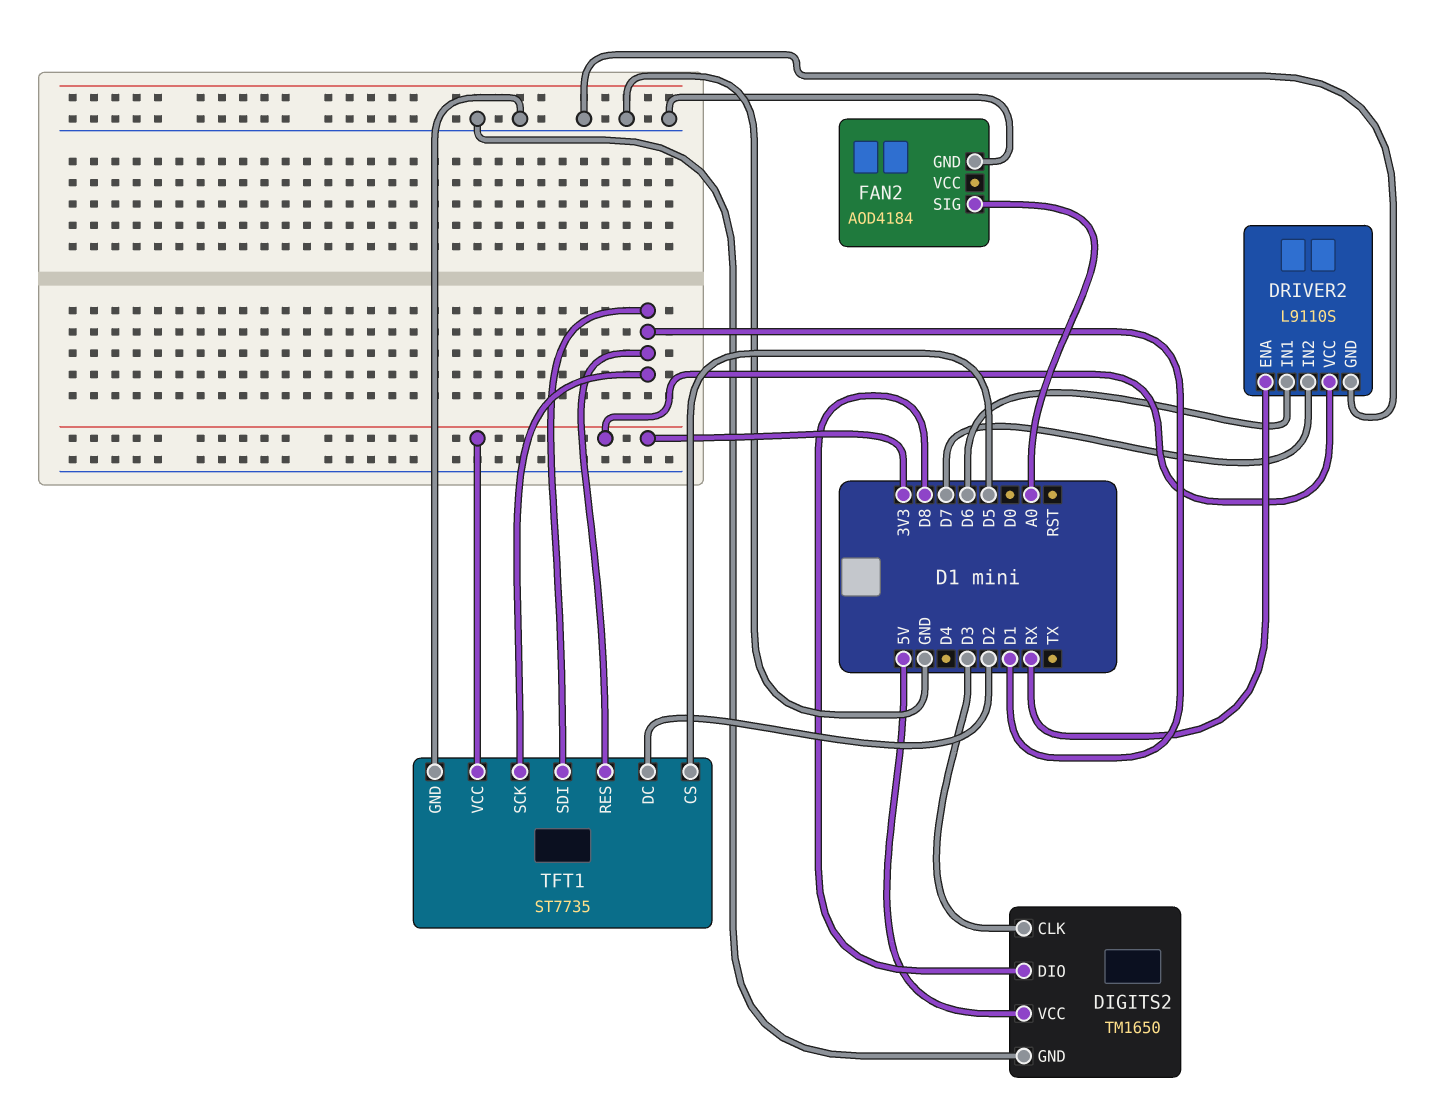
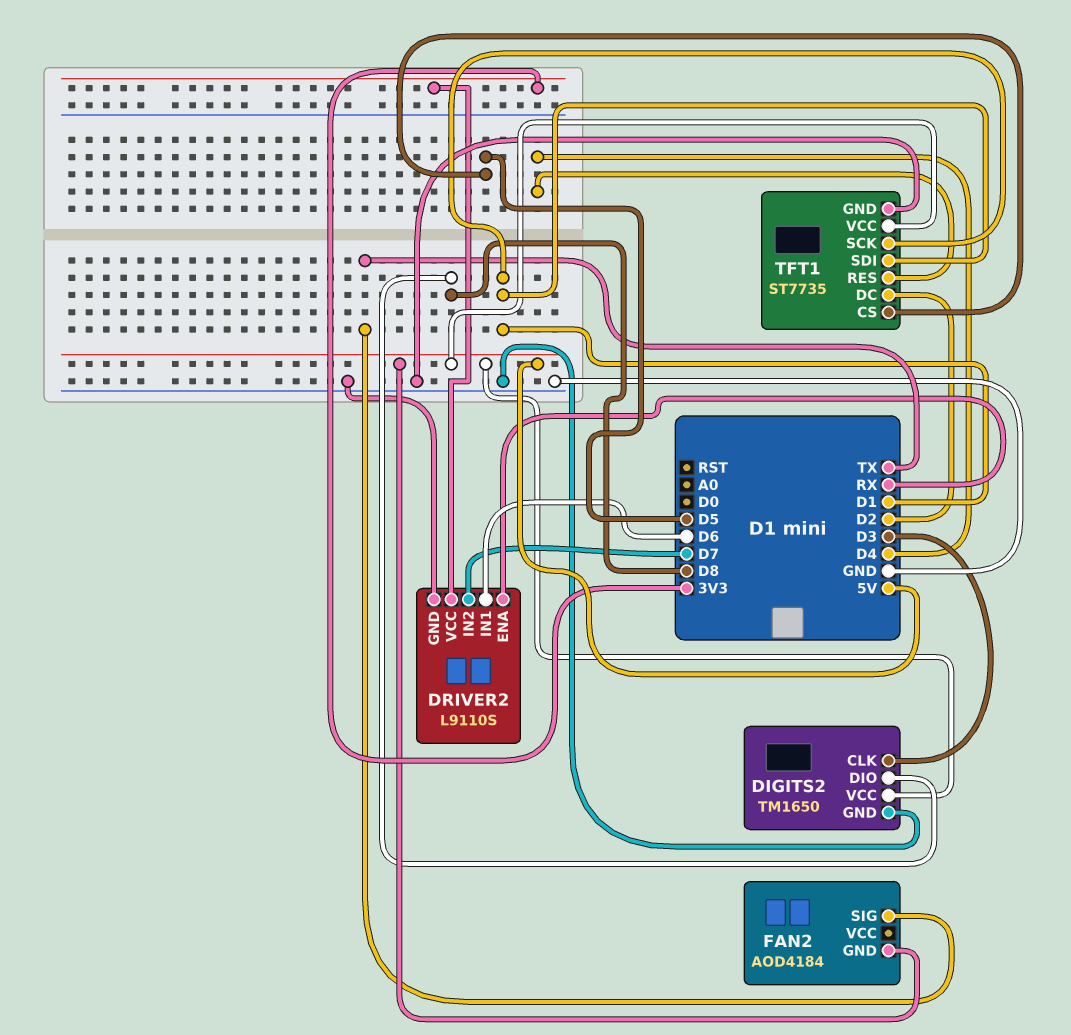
FAN2 pin GND: GND -> 5V
FAN2 pin SIG: A0 -> TX
TFT1 pin RES: D1 -> D4
TFT1 pin VCC: 3V3 -> 5V

